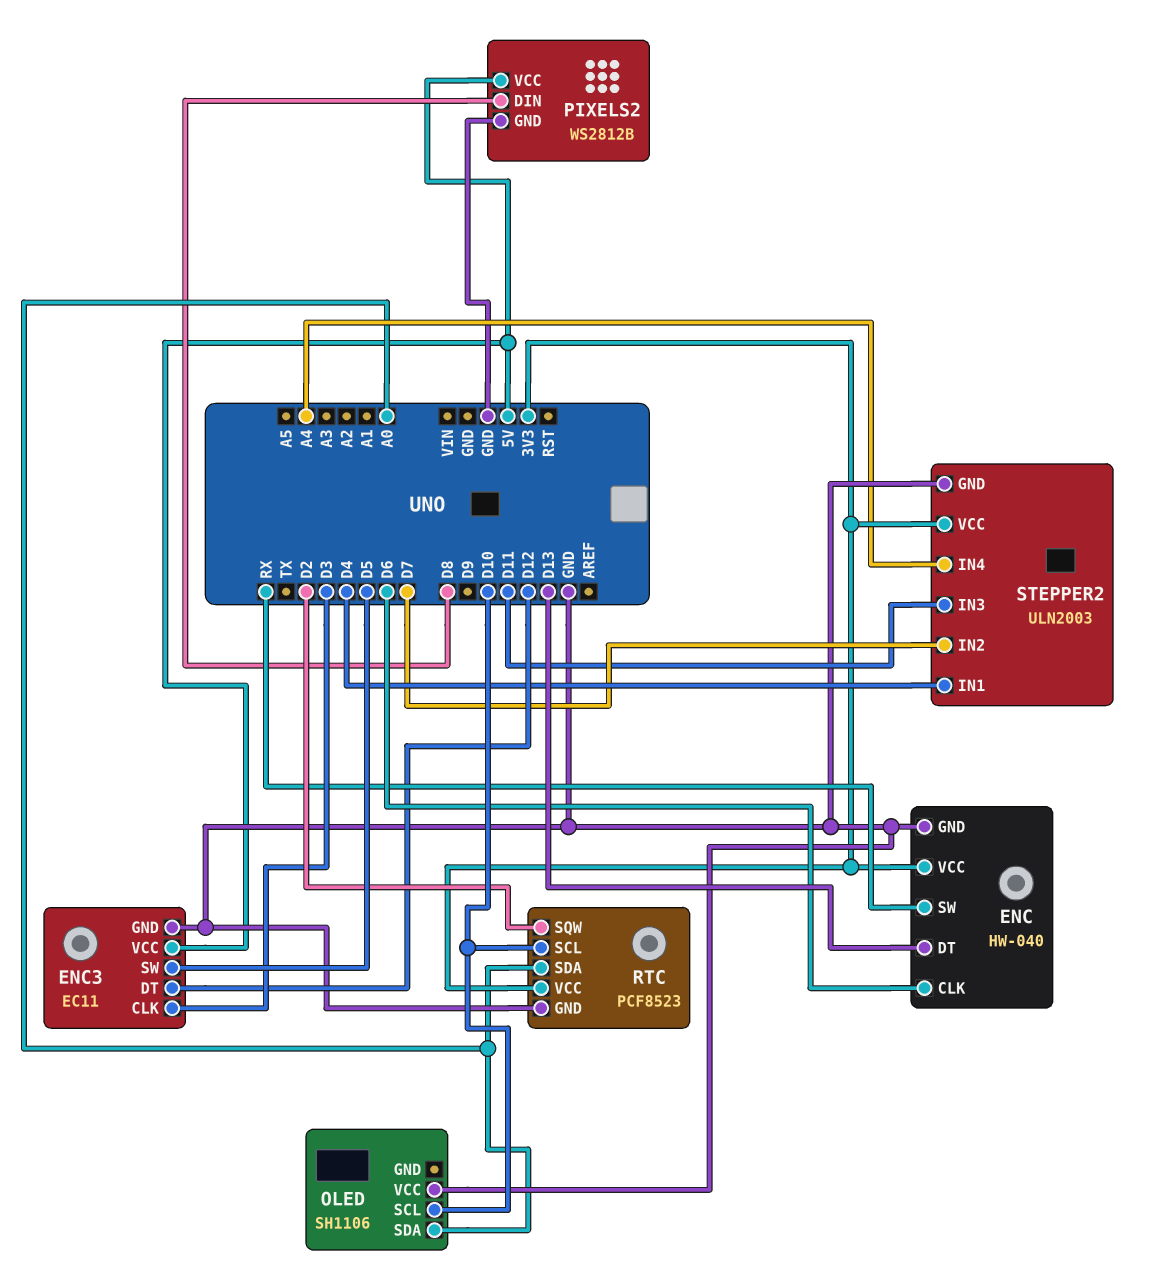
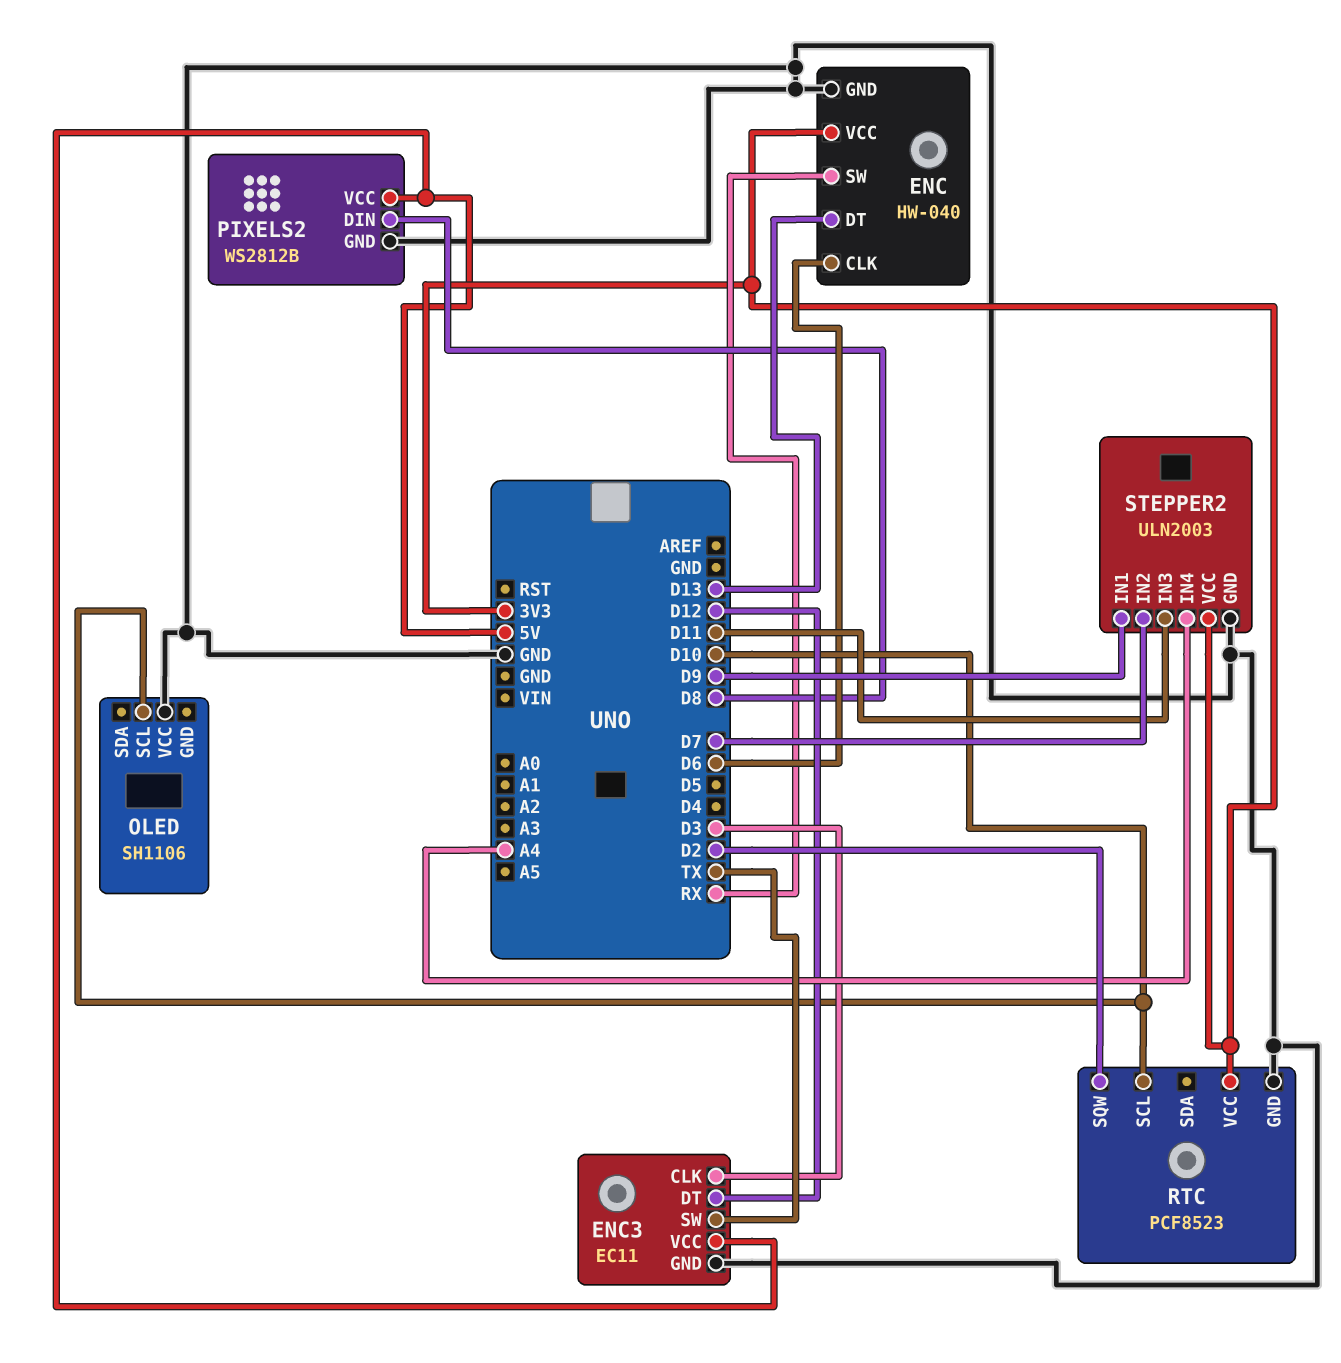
ENC3 pin SW: D5 -> TX
OLED pin SDA: A0 -> none
RTC pin SDA: A0 -> none
STEPPER2 pin IN1: D4 -> D9

